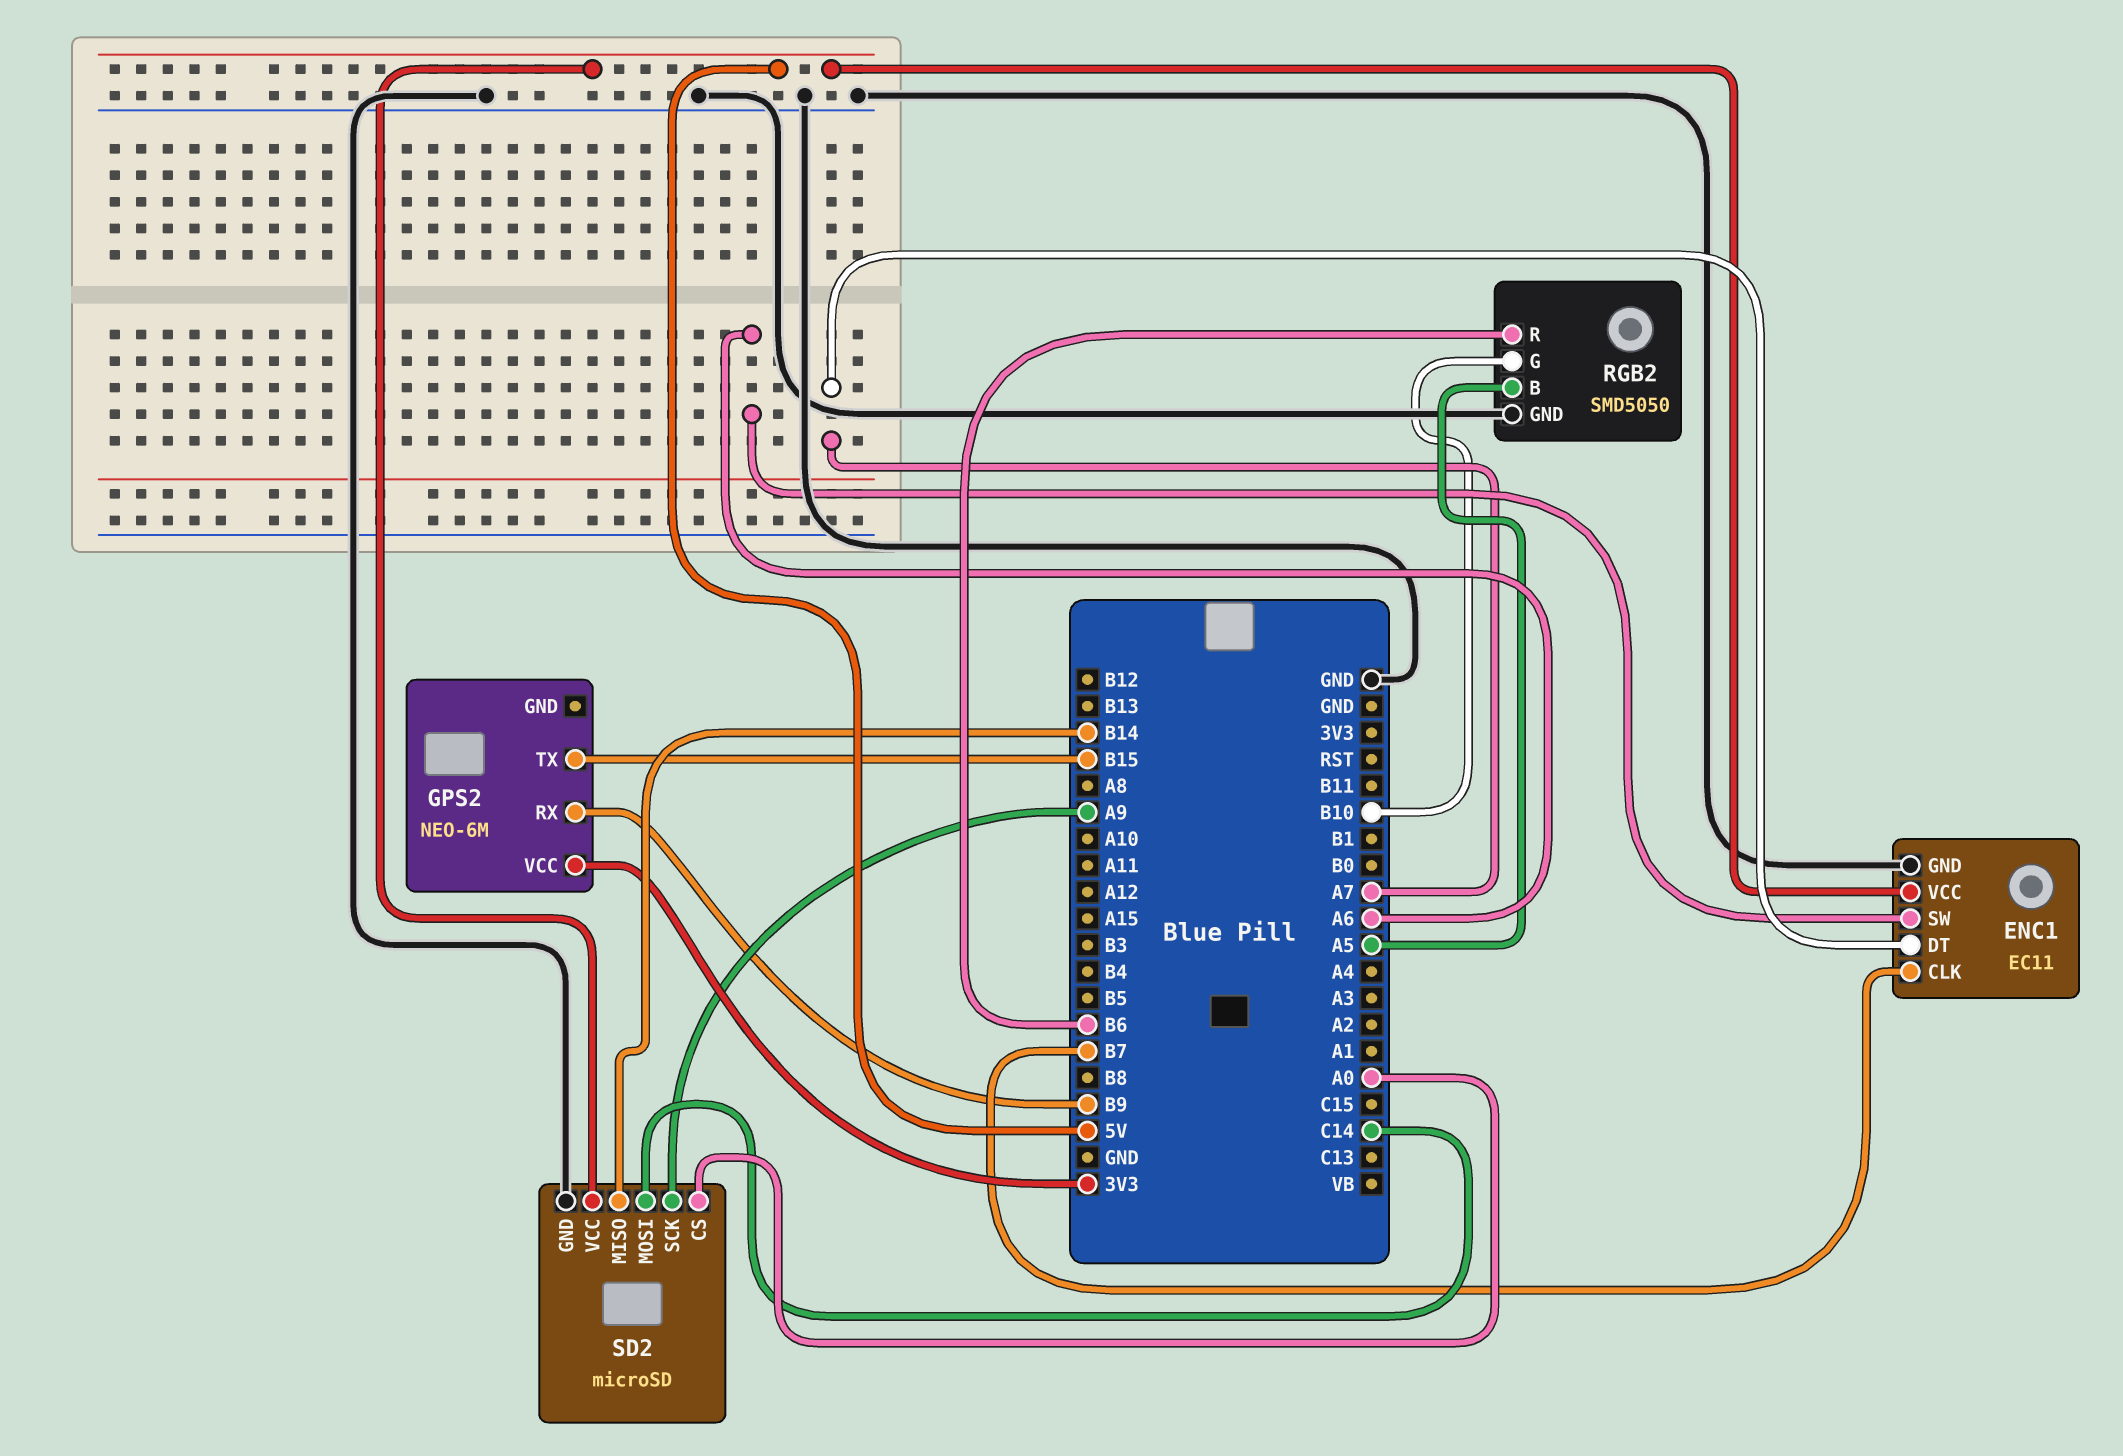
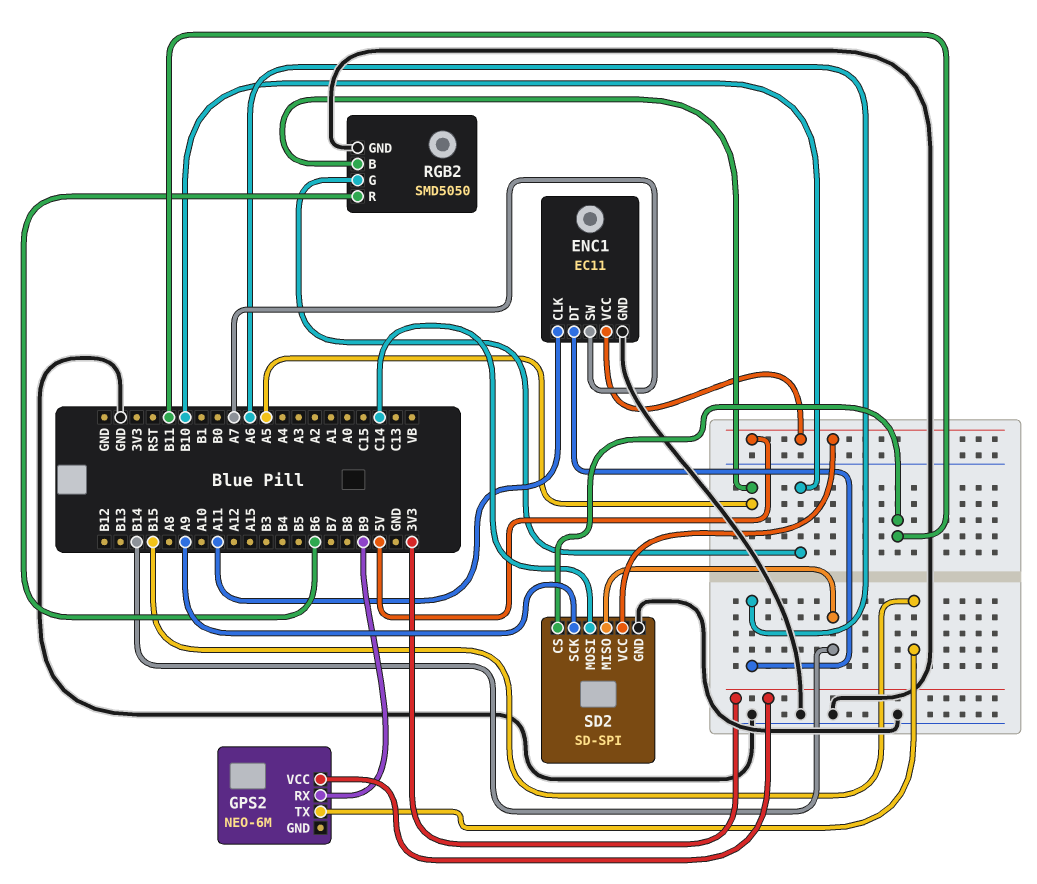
ENC1 pin CLK: B7 -> A11
ENC1 pin DT: A7 -> A6
ENC1 pin SW: A6 -> A7
SD2: microSD -> SD-SPI
SD2 pin CS: A0 -> B11

